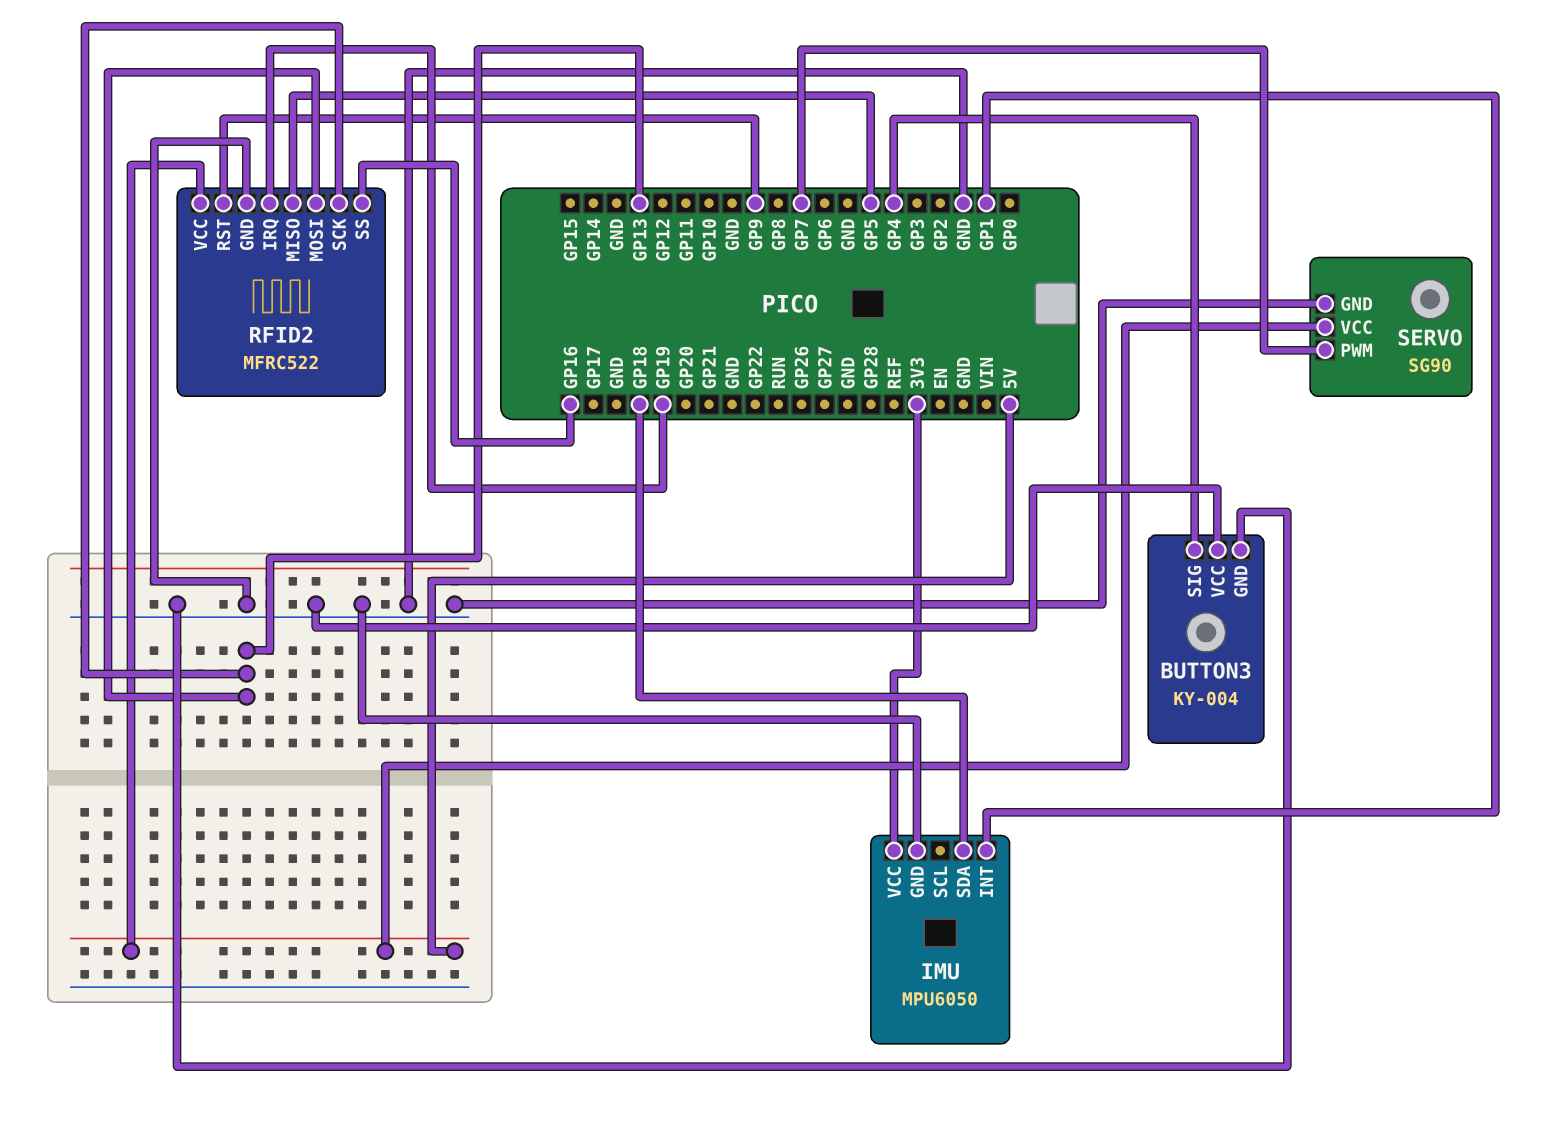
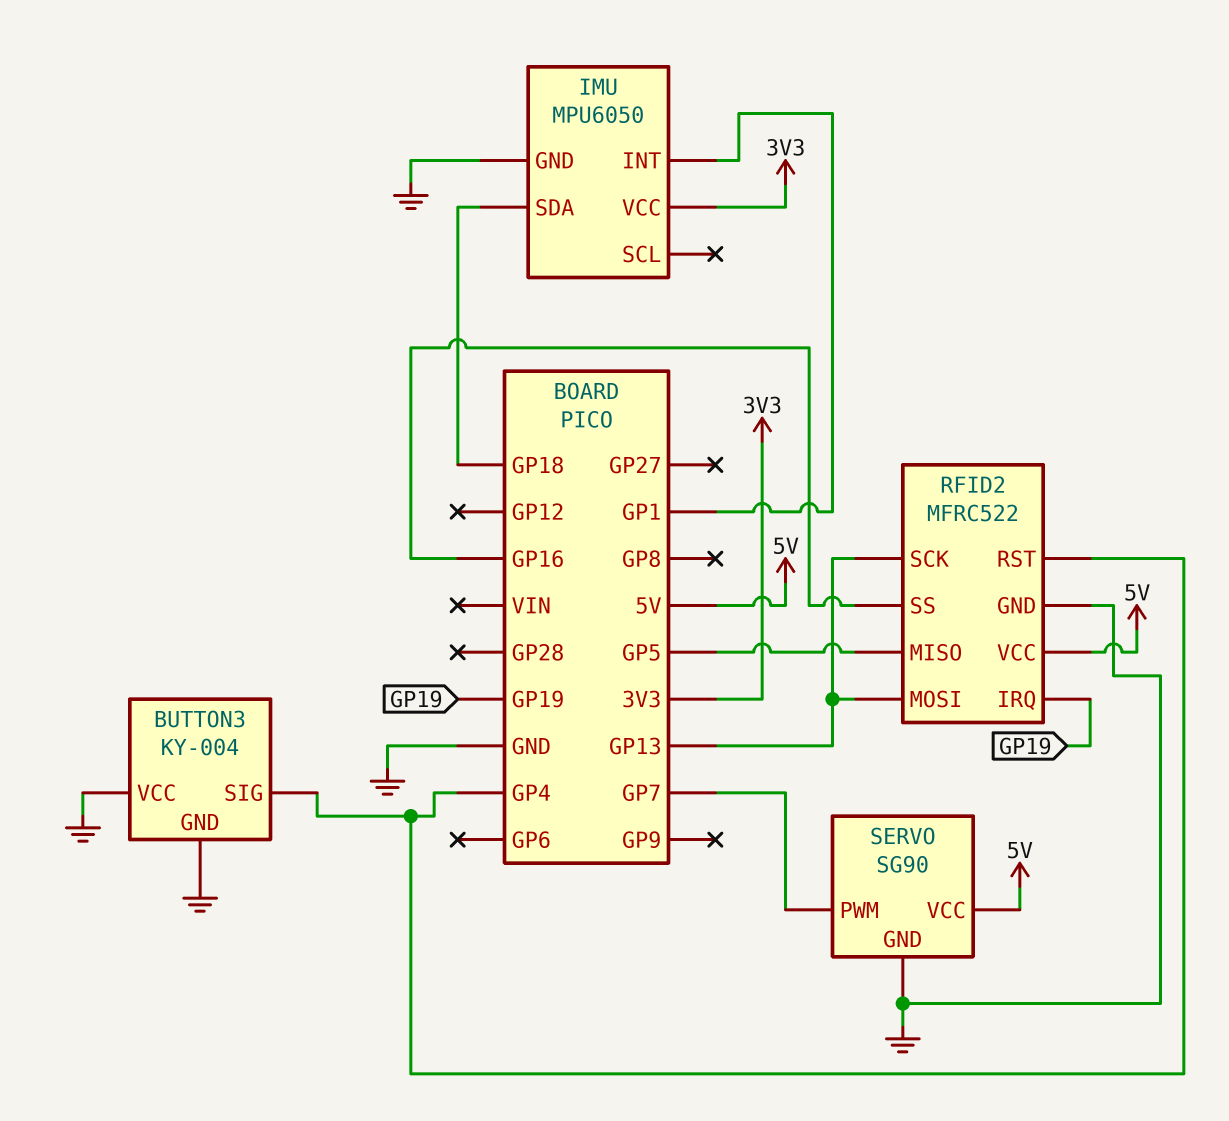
RFID2 pin RST: GP9 -> GP4

